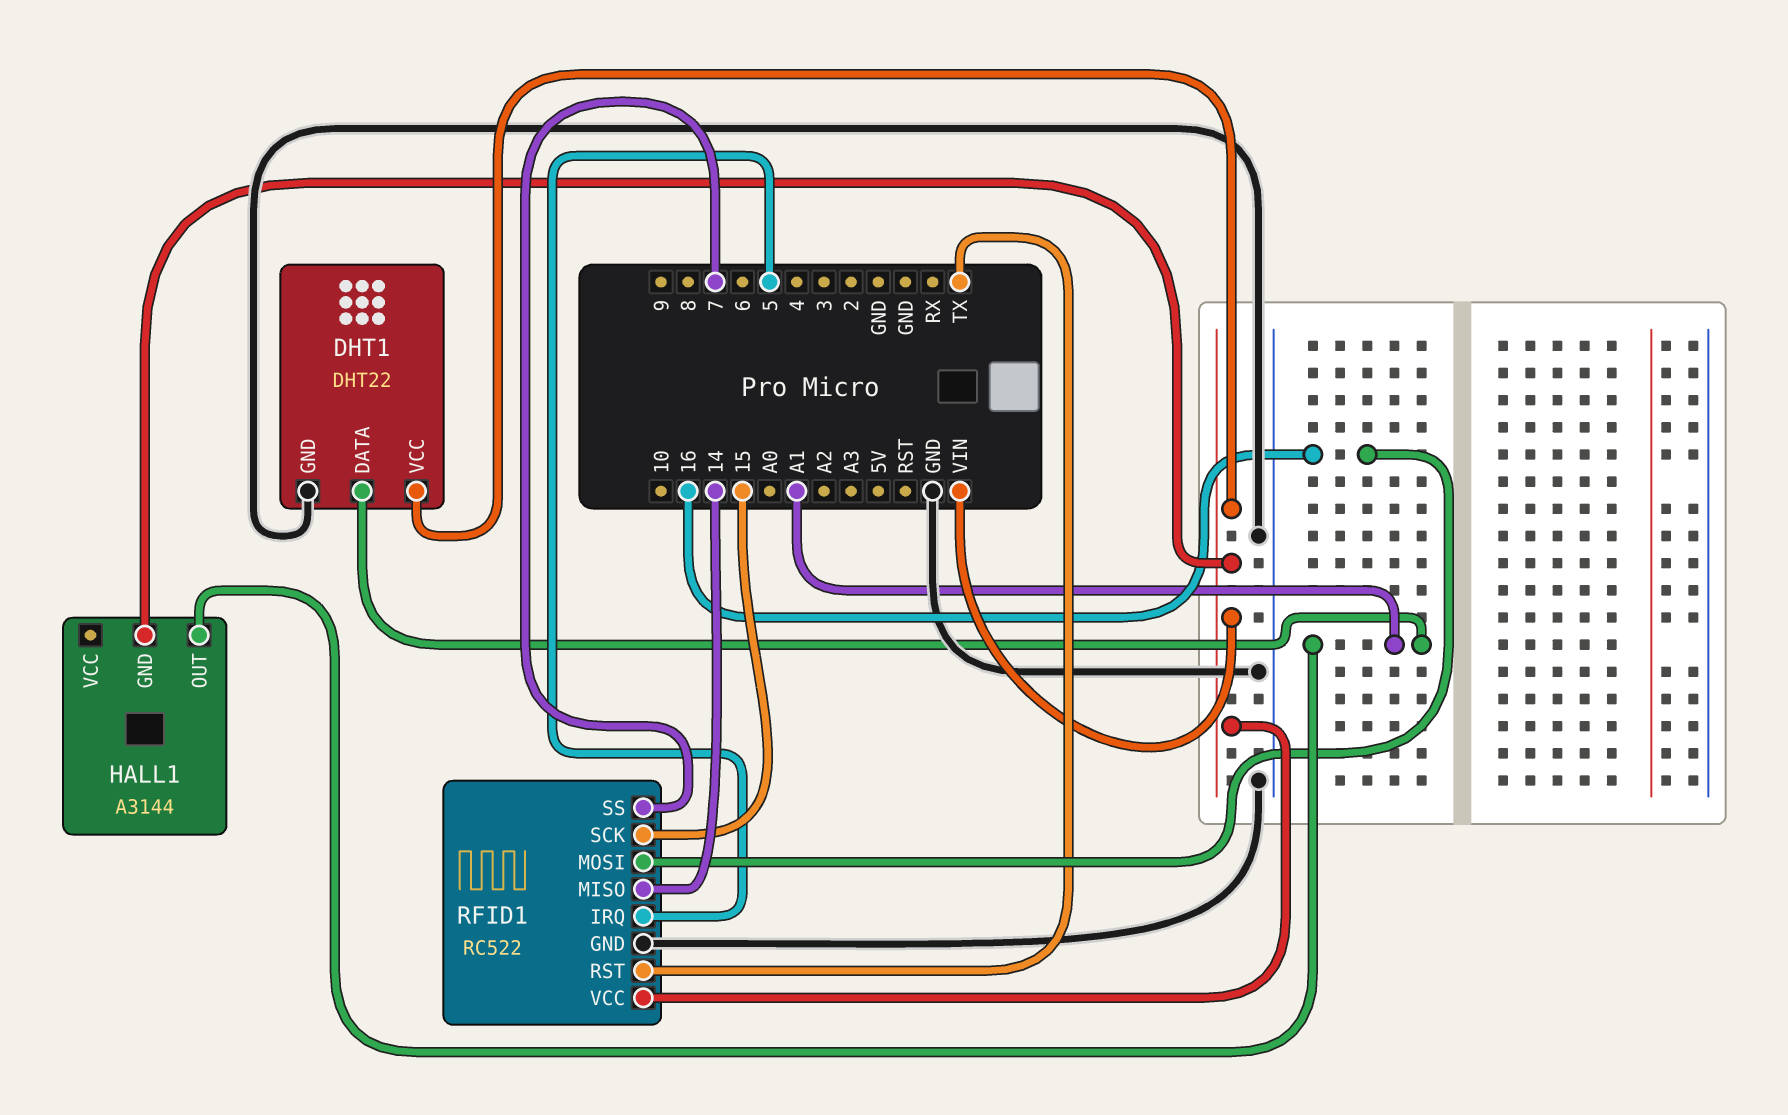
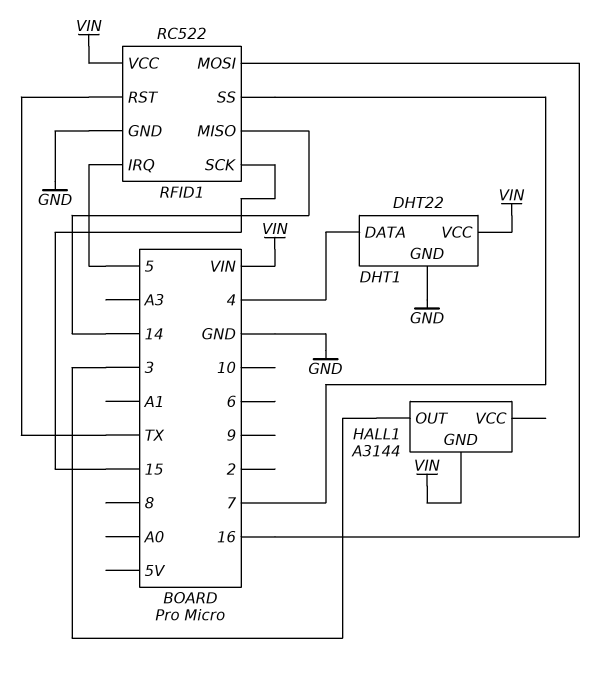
DHT1 pin DATA: A1 -> 4
HALL1 pin OUT: A1 -> 3

